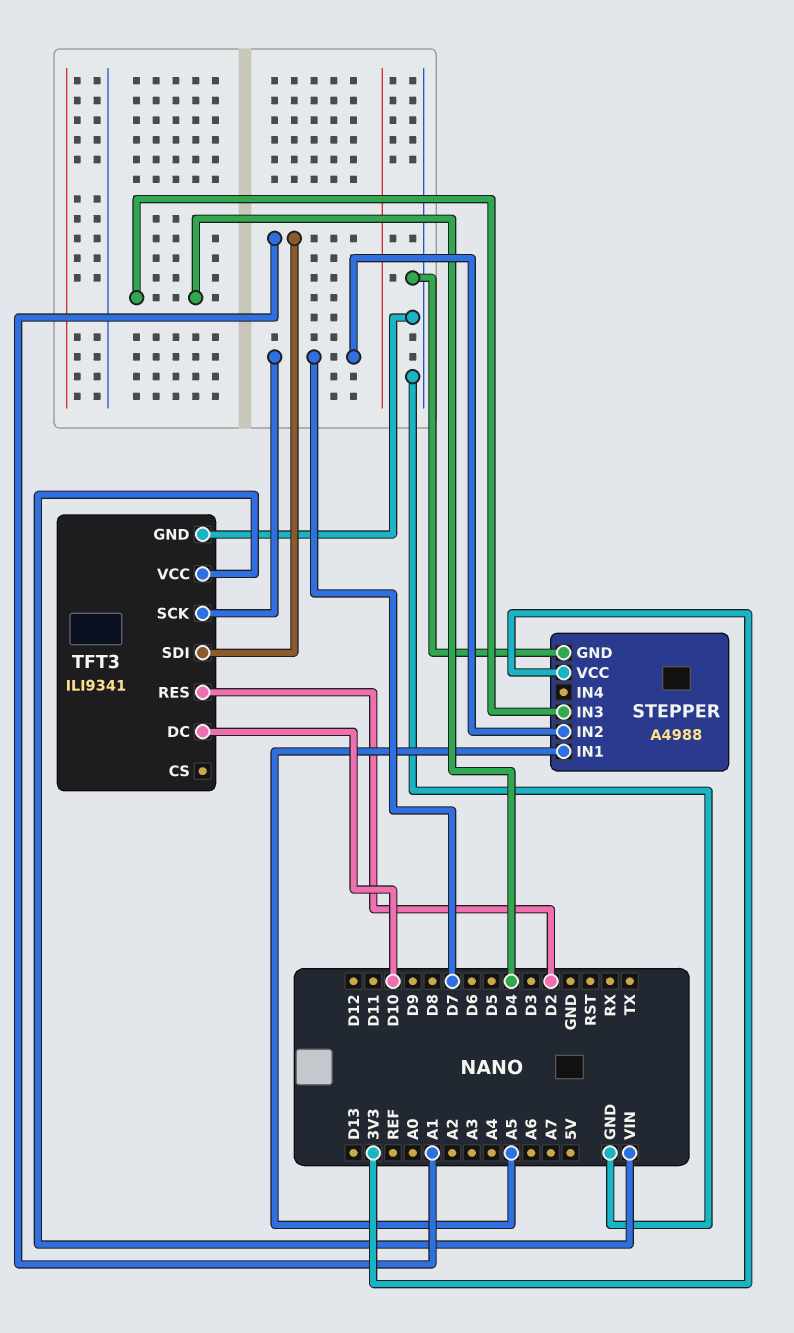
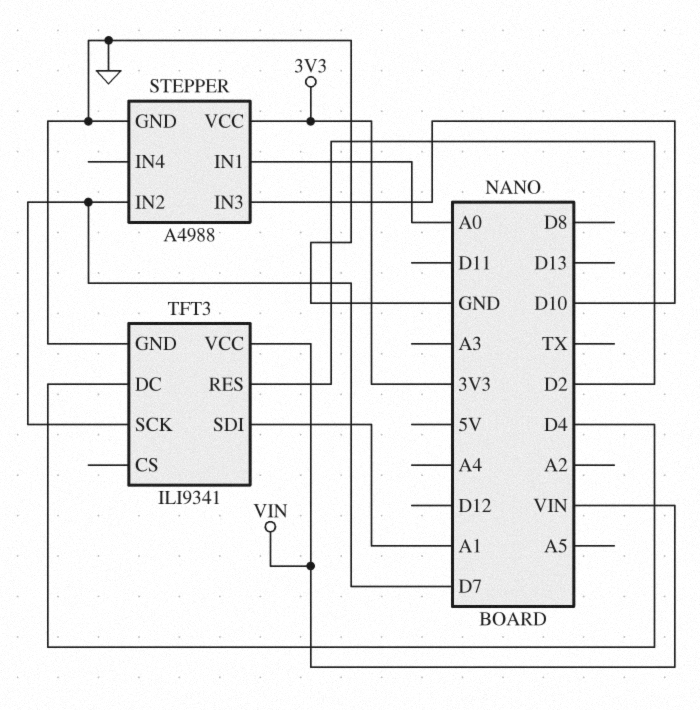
STEPPER pin IN1: A5 -> A0
STEPPER pin IN3: D4 -> D10
TFT3 pin DC: D10 -> D4

